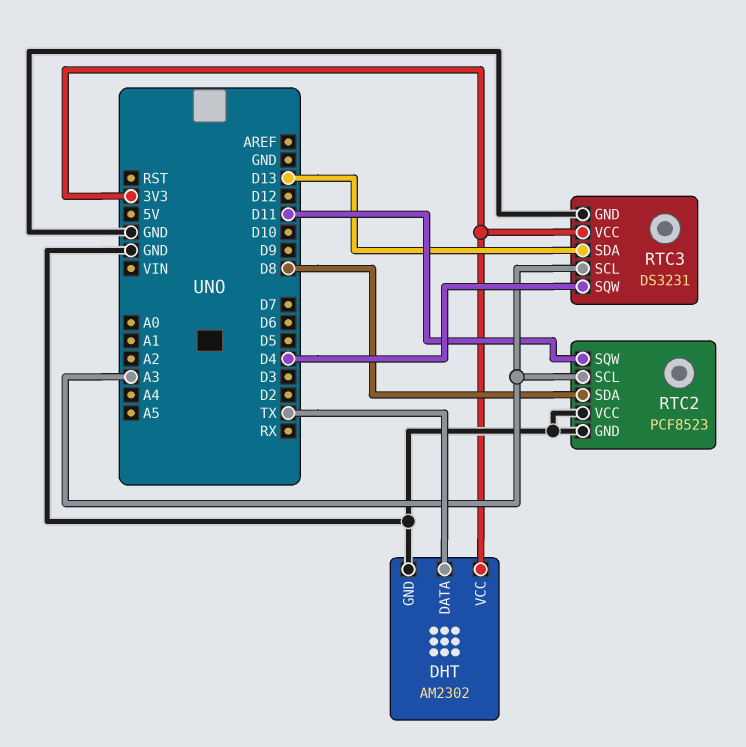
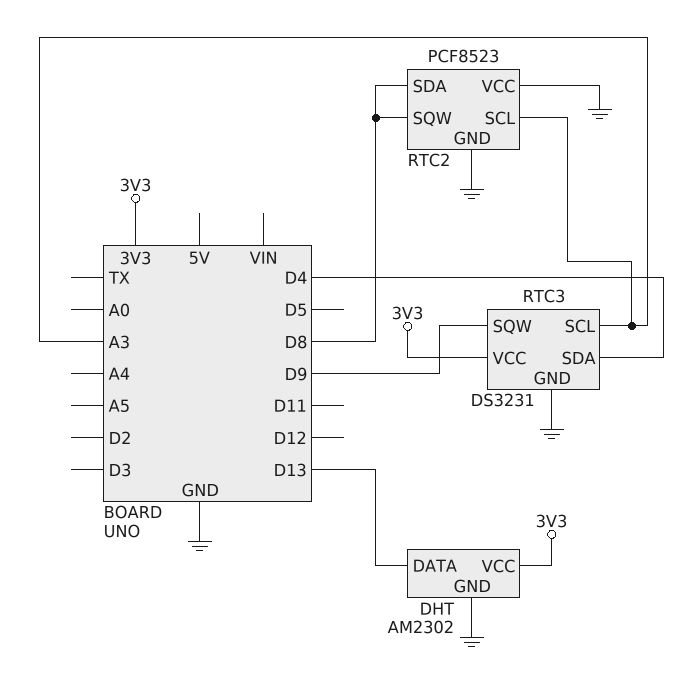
DHT pin DATA: TX -> D13
RTC2 pin SQW: D11 -> D8
RTC3 pin SDA: D13 -> D4
RTC3 pin SQW: D4 -> D9

